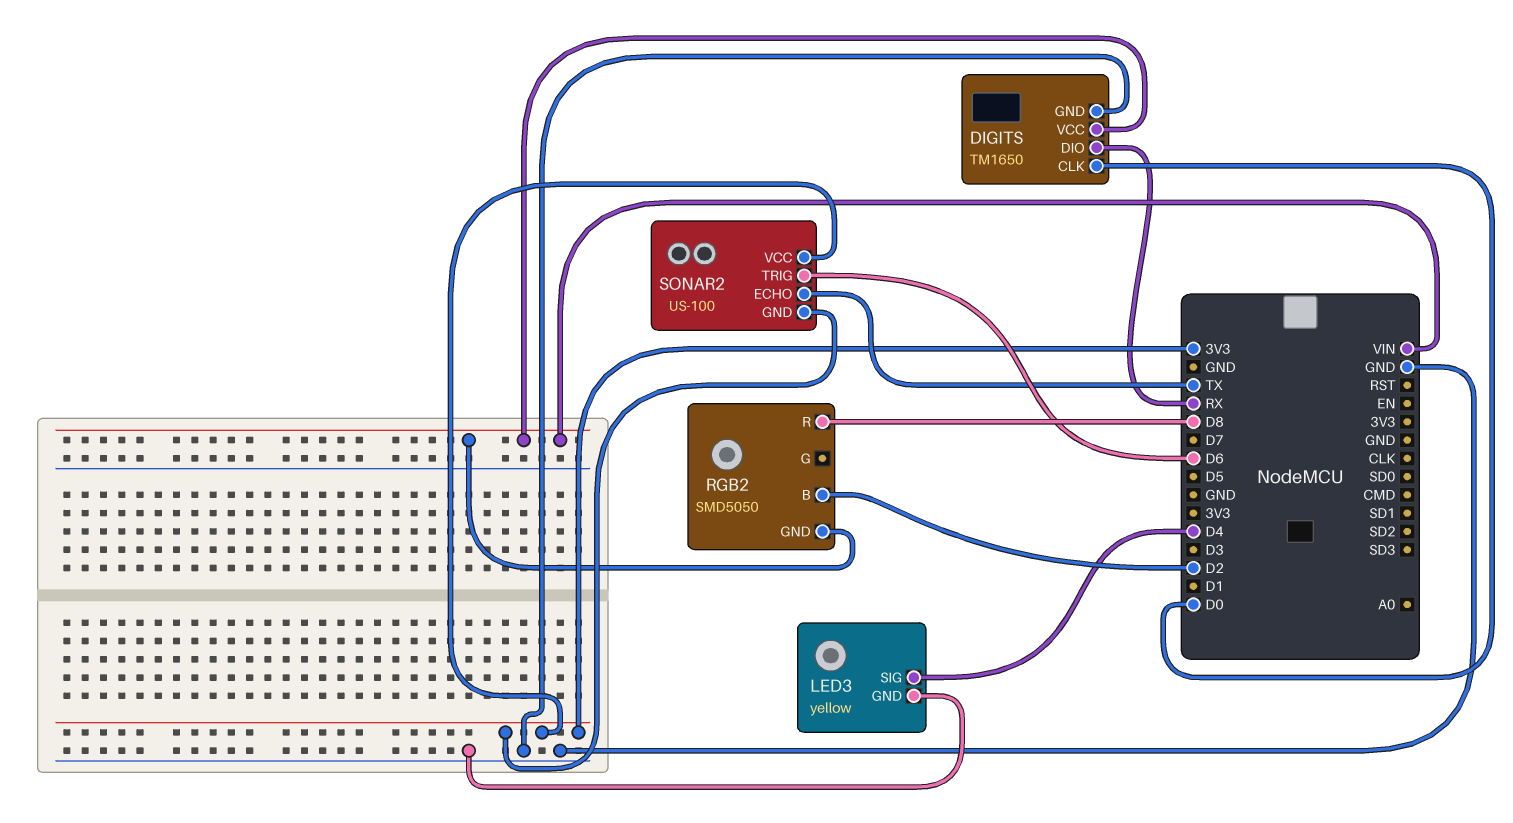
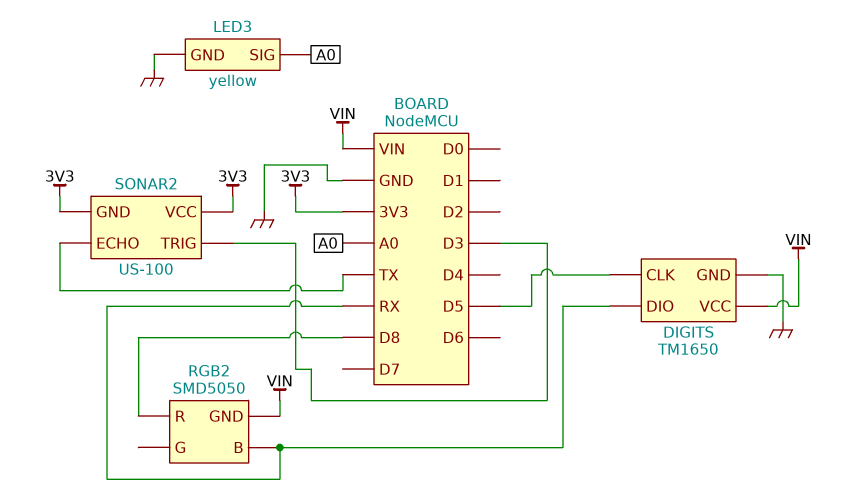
DIGITS pin CLK: D0 -> D5
LED3 pin SIG: D4 -> A0
RGB2 pin B: D2 -> RX
SONAR2 pin TRIG: D6 -> D3

